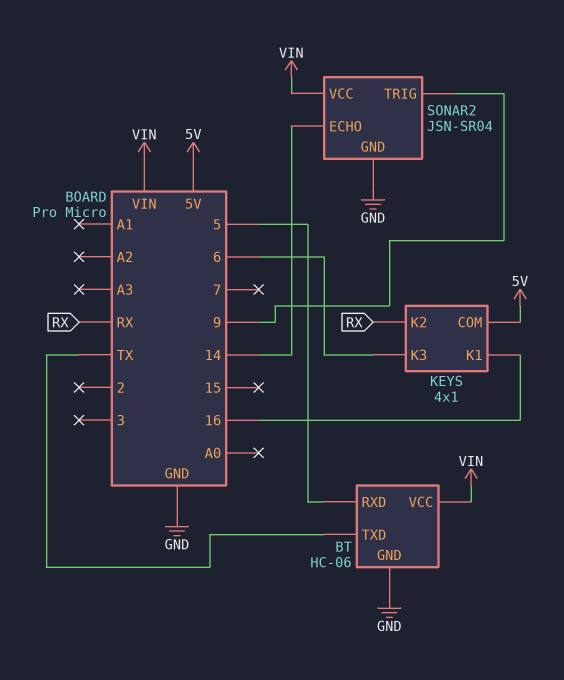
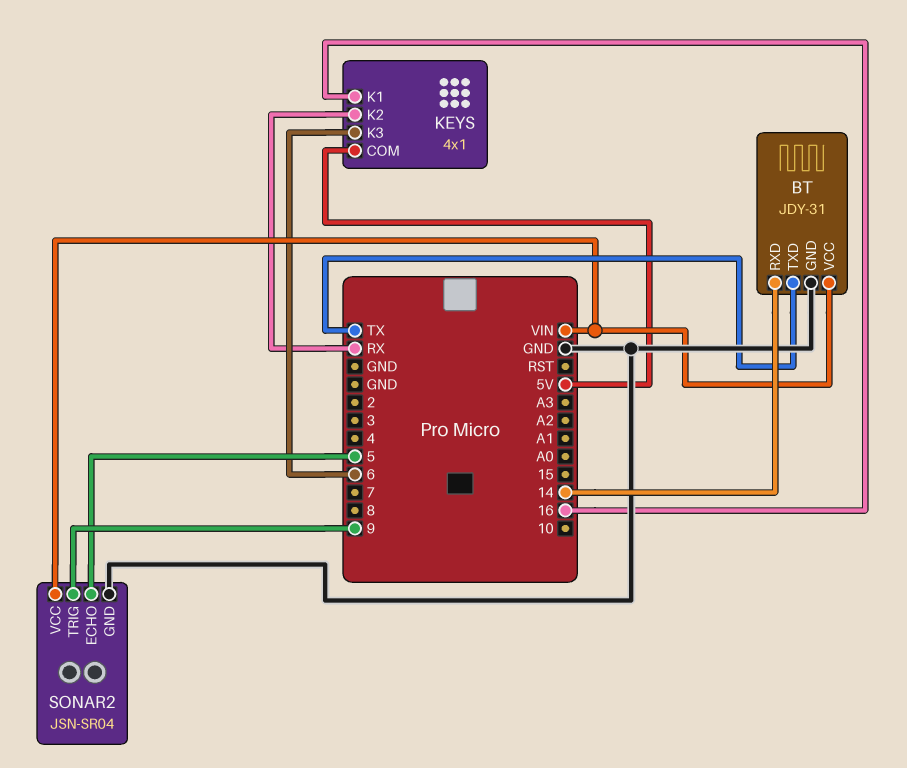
BT: HC-06 -> JDY-31
BT pin RXD: 5 -> 14
SONAR2 pin ECHO: 14 -> 5

